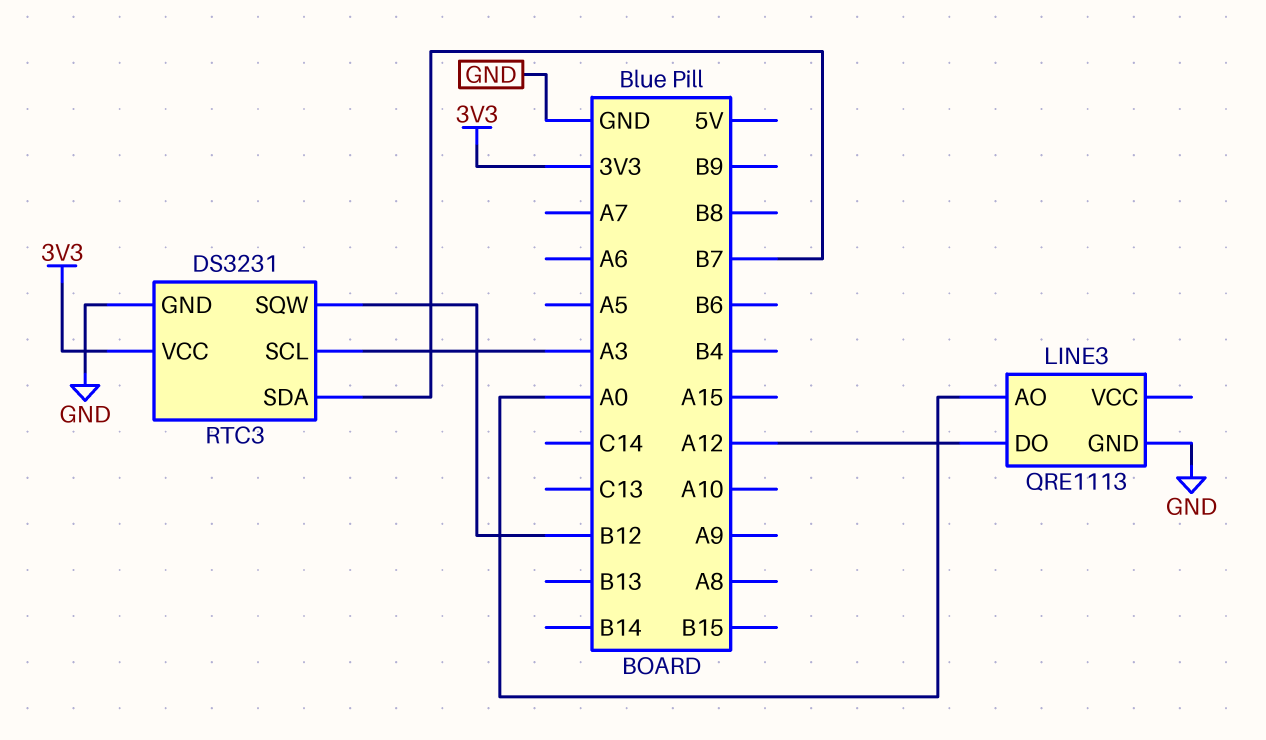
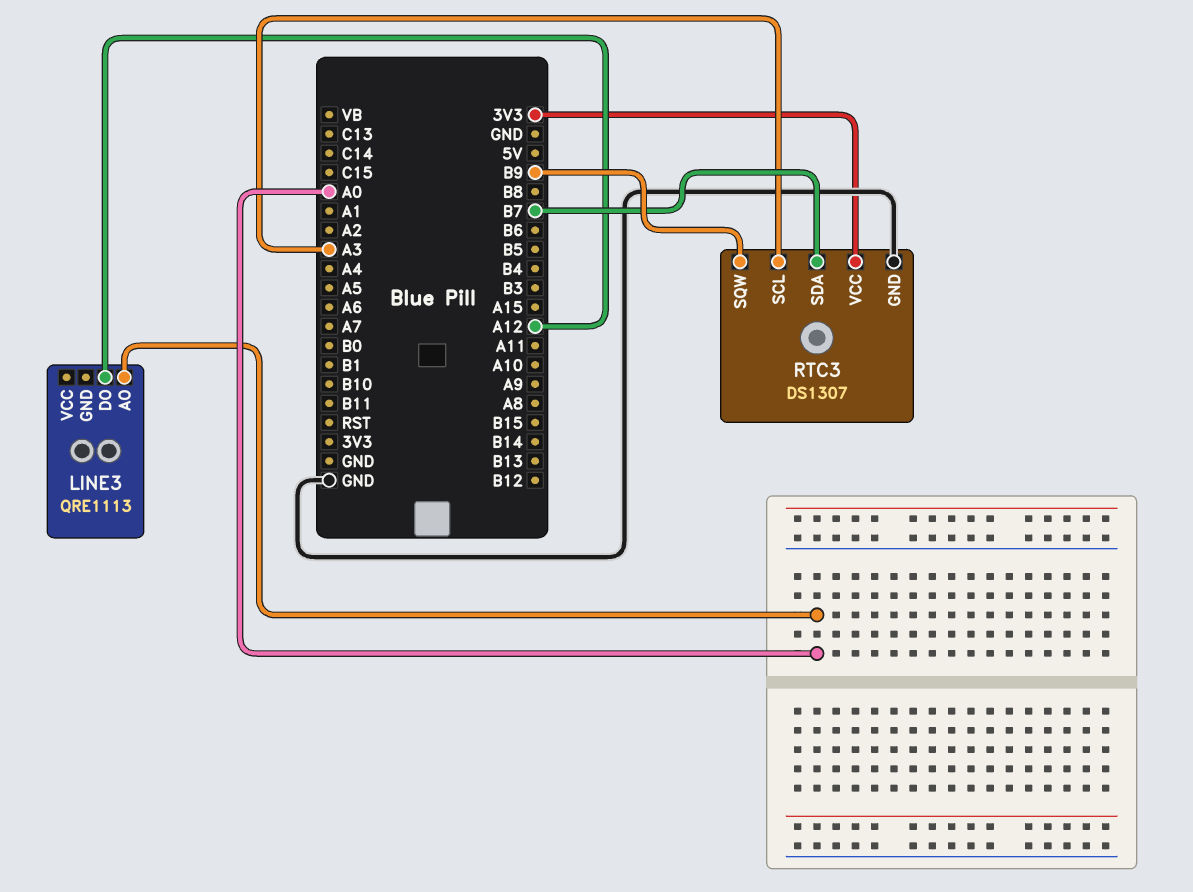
LINE3 pin GND: GND -> none
RTC3: DS3231 -> DS1307
RTC3 pin SQW: B12 -> B9

